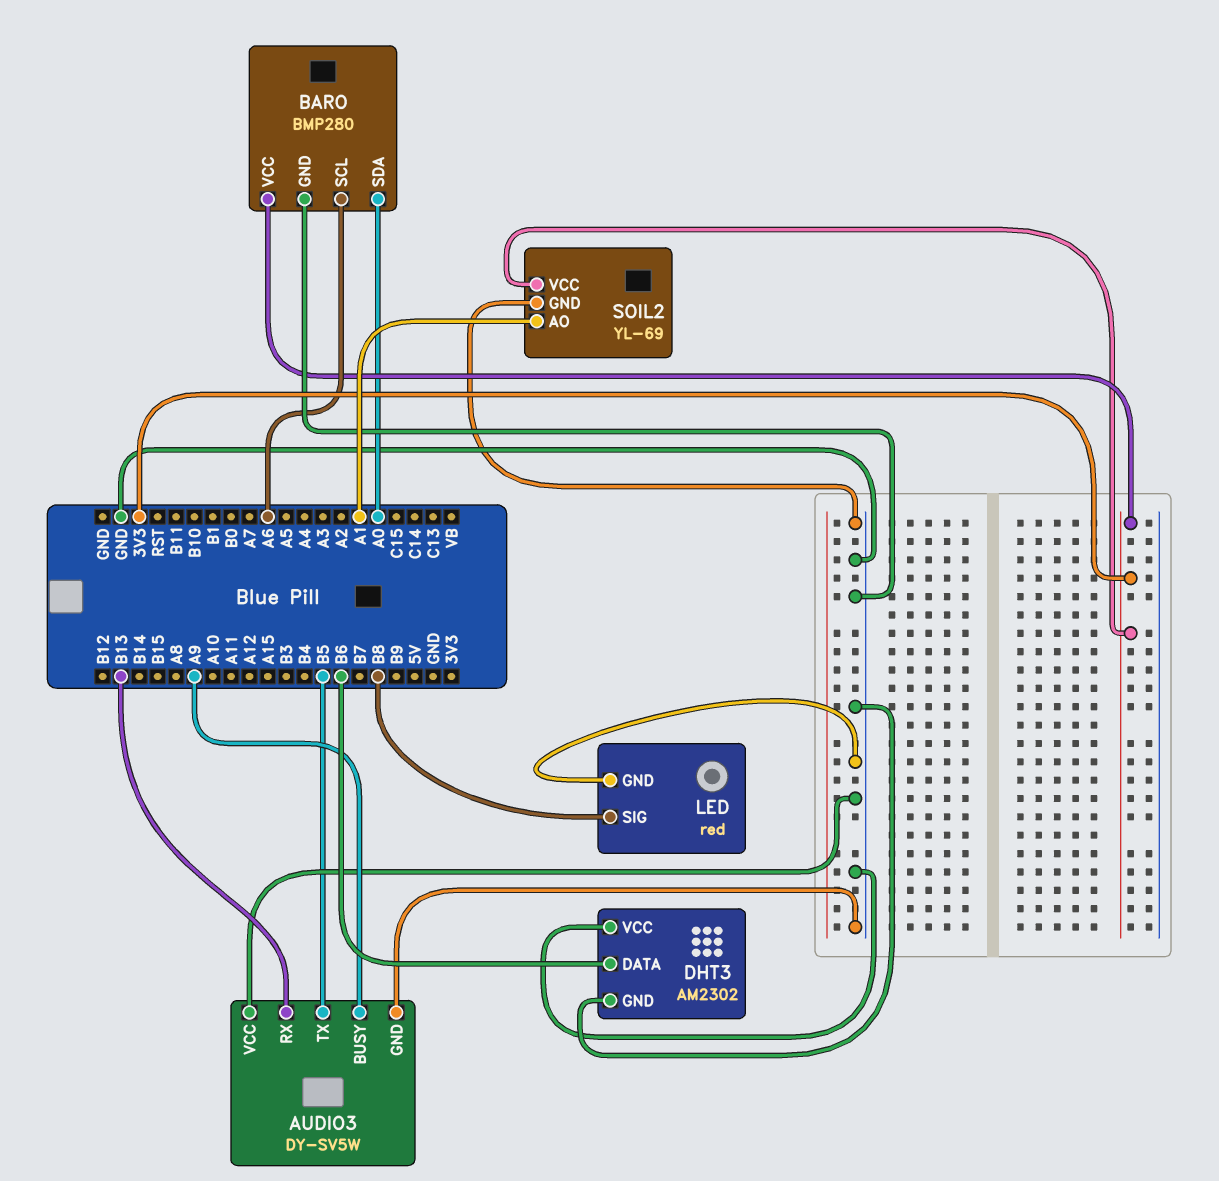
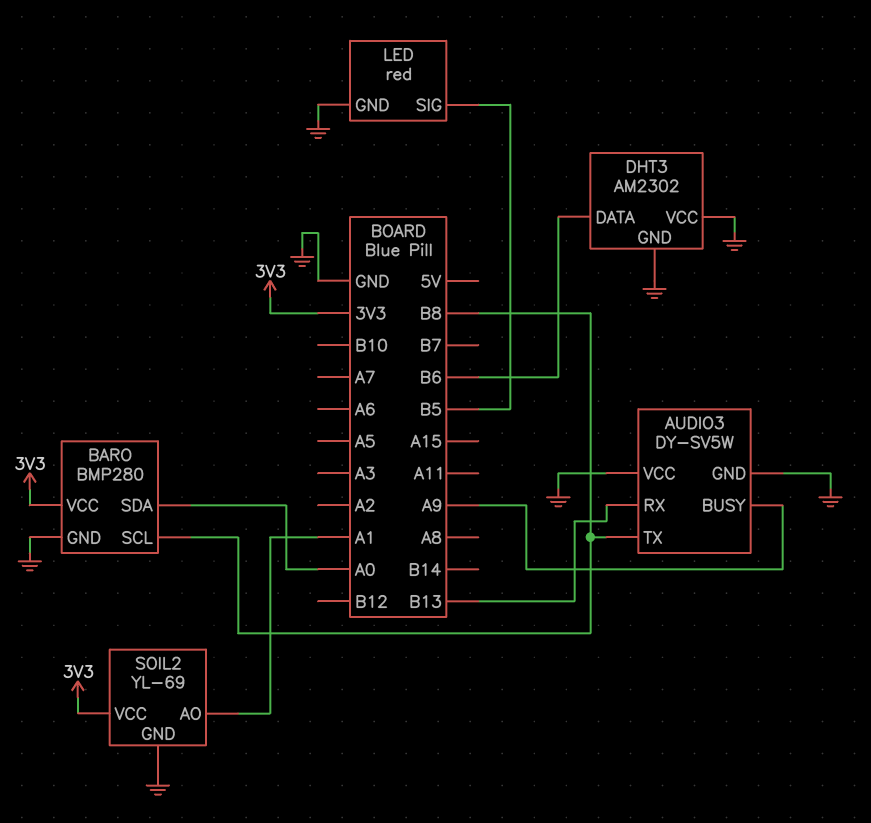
AUDIO3 pin TX: B5 -> B8
BARO pin SCL: A6 -> B8
LED pin SIG: B8 -> B5

